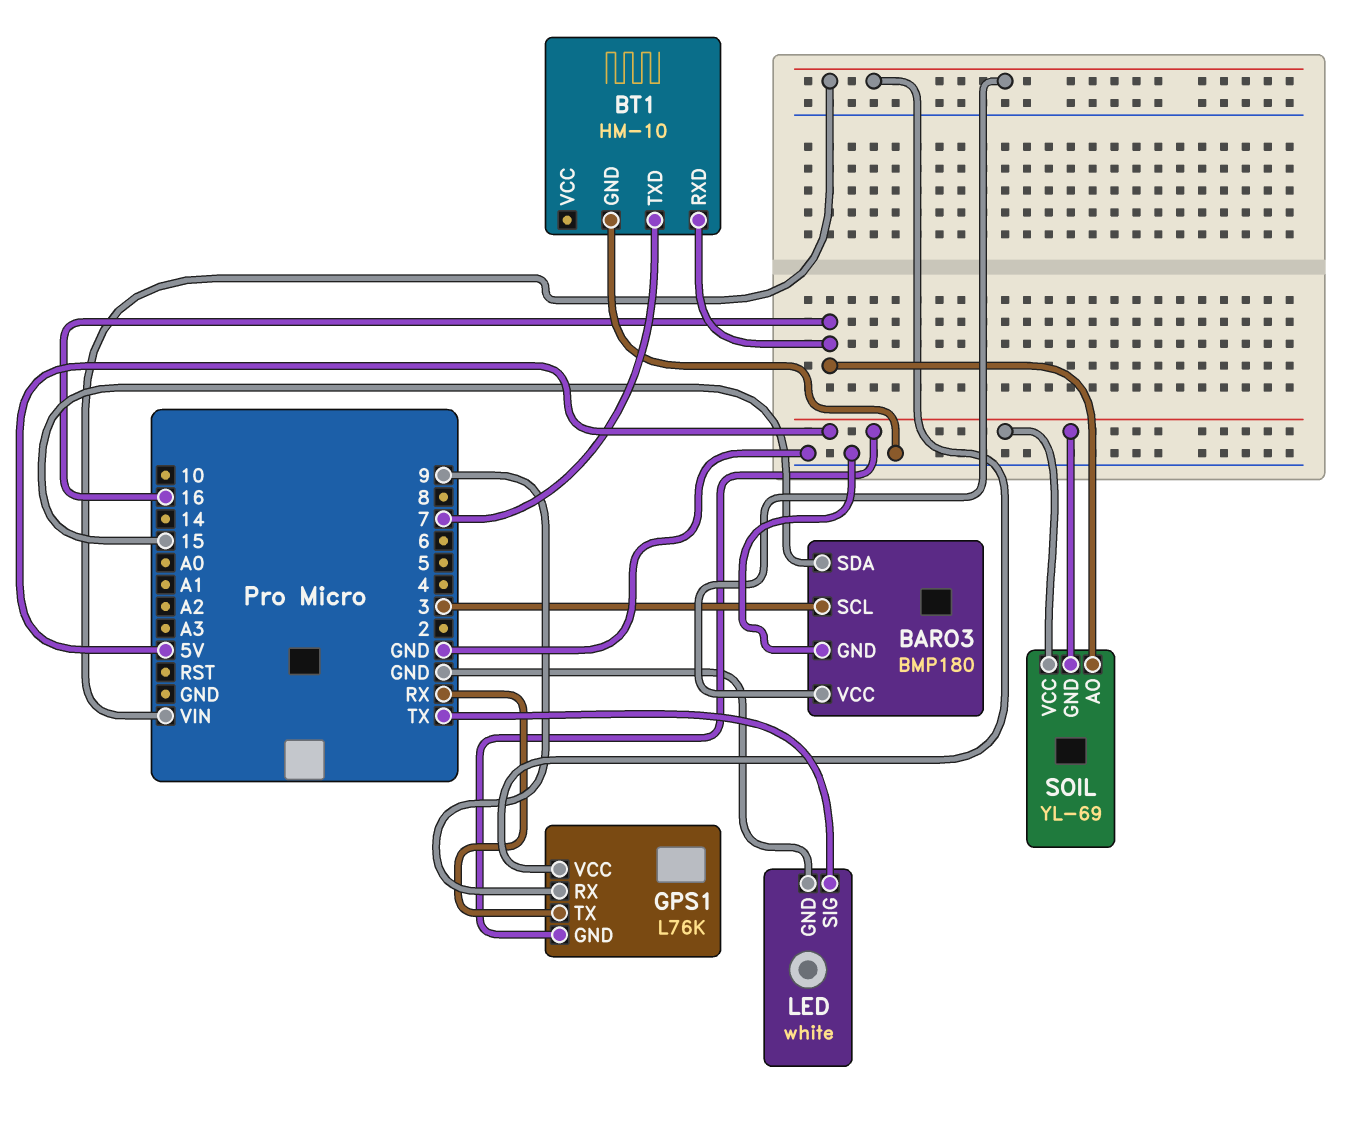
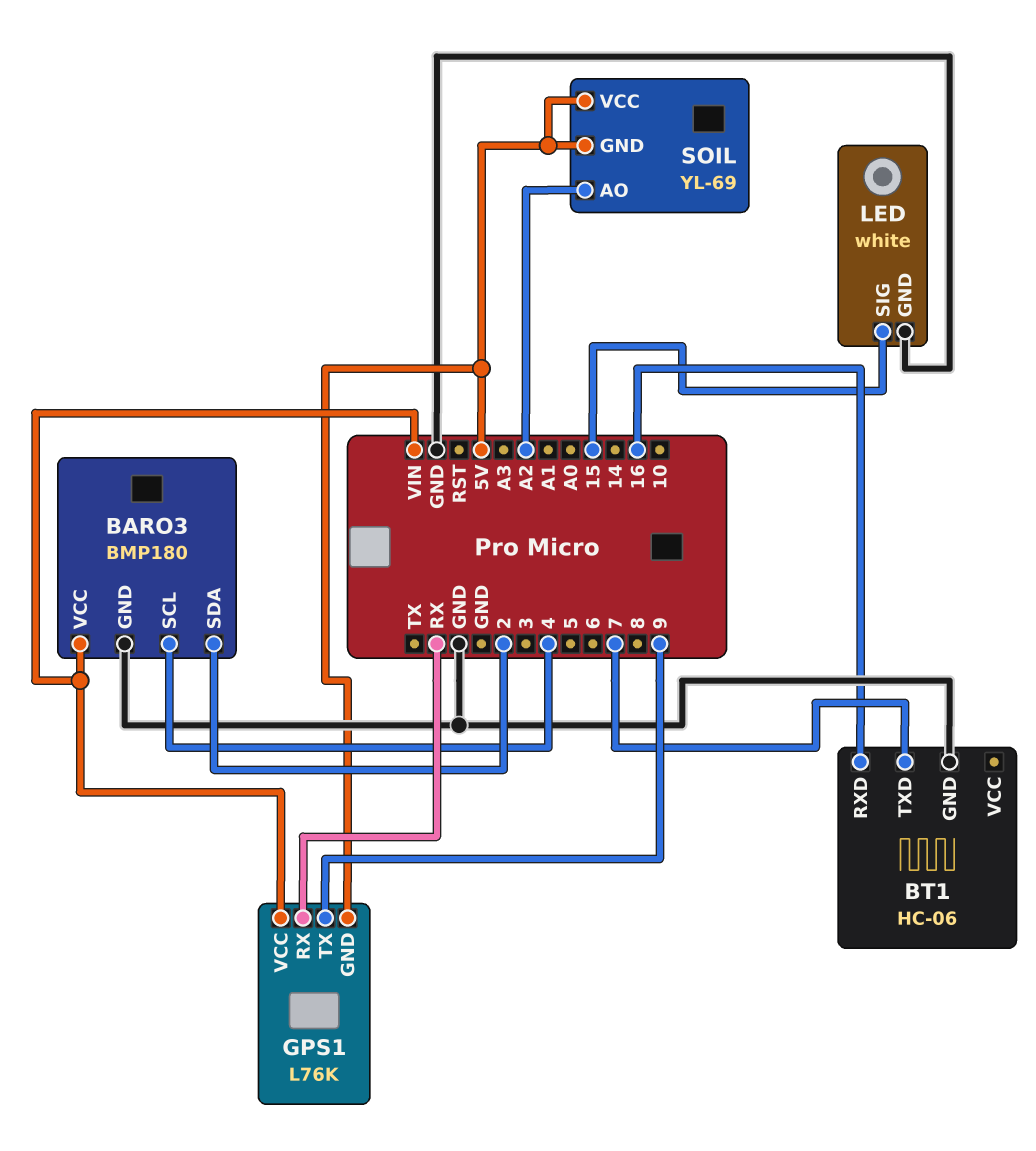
BARO3 pin SCL: 3 -> 4
BARO3 pin SDA: 15 -> 2
BT1: HM-10 -> HC-06
GPS1 pin RX: 9 -> RX
GPS1 pin TX: RX -> 9
LED pin SIG: TX -> 15
SOIL pin AO: 16 -> A2

